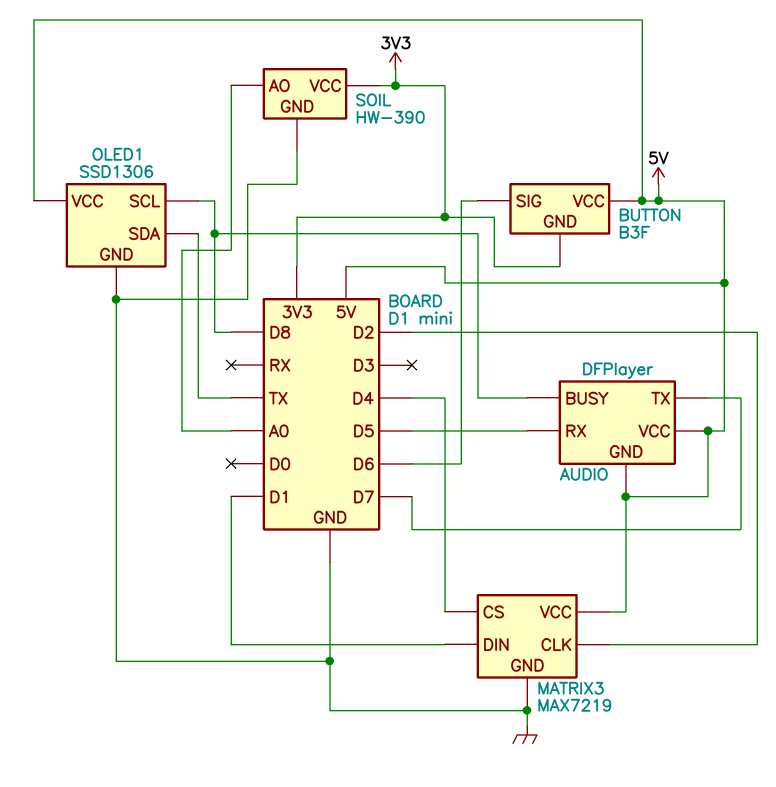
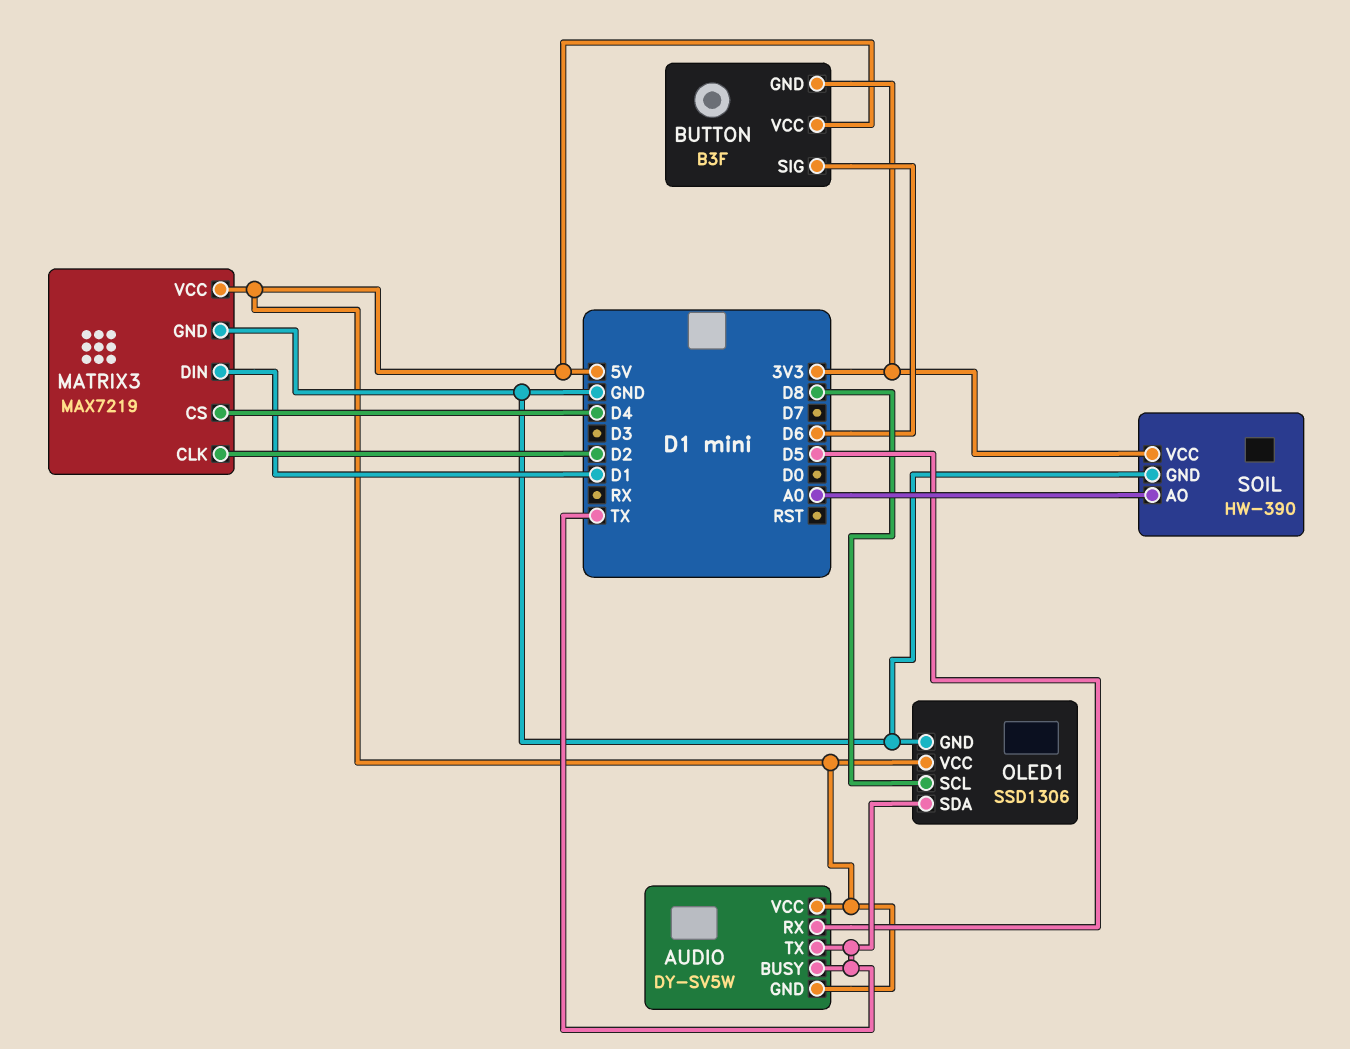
AUDIO: DFPlayer -> DY-SV5W
AUDIO pin BUSY: D8 -> TX
AUDIO pin TX: D7 -> TX

